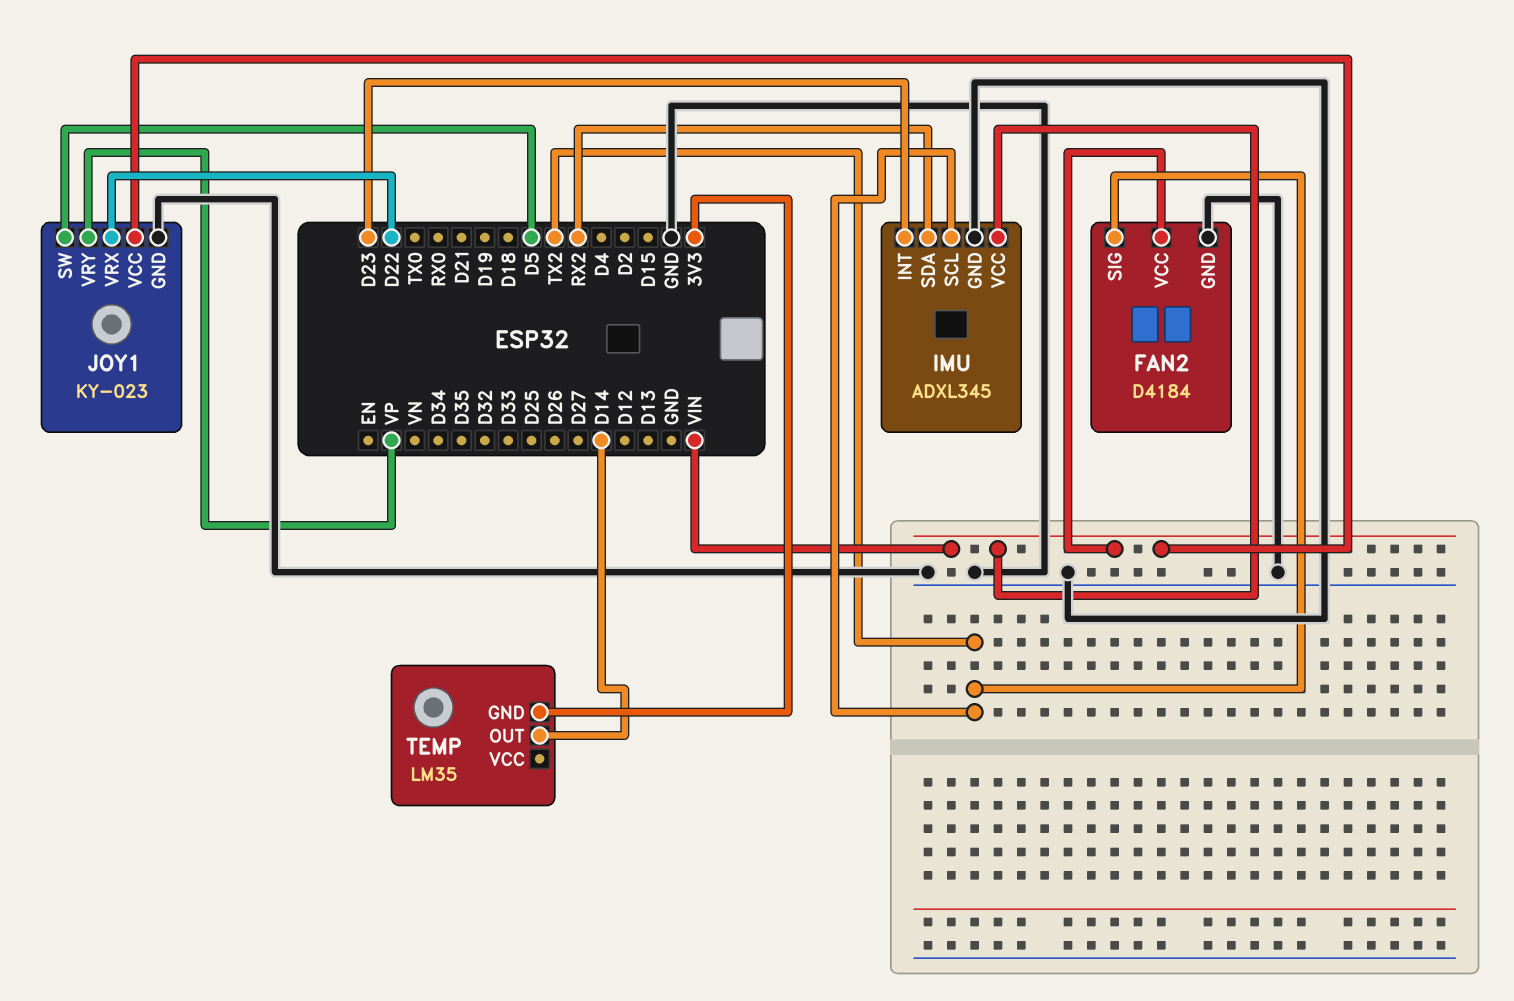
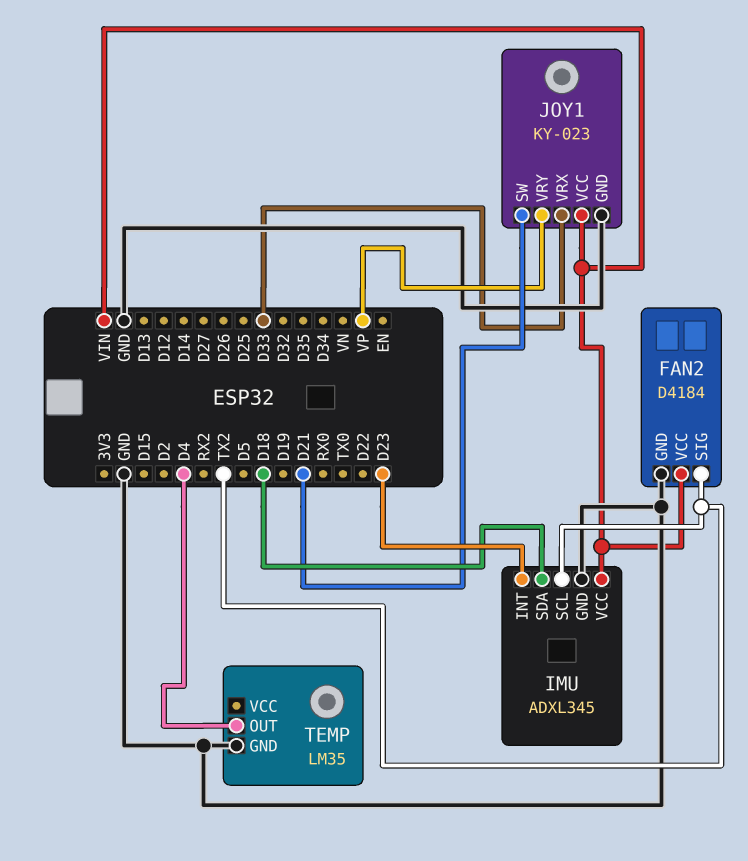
IMU pin SDA: RX2 -> D18
JOY1 pin SW: D5 -> D21
JOY1 pin VRX: D22 -> D33
TEMP pin GND: 3V3 -> GND
TEMP pin OUT: D14 -> D4

